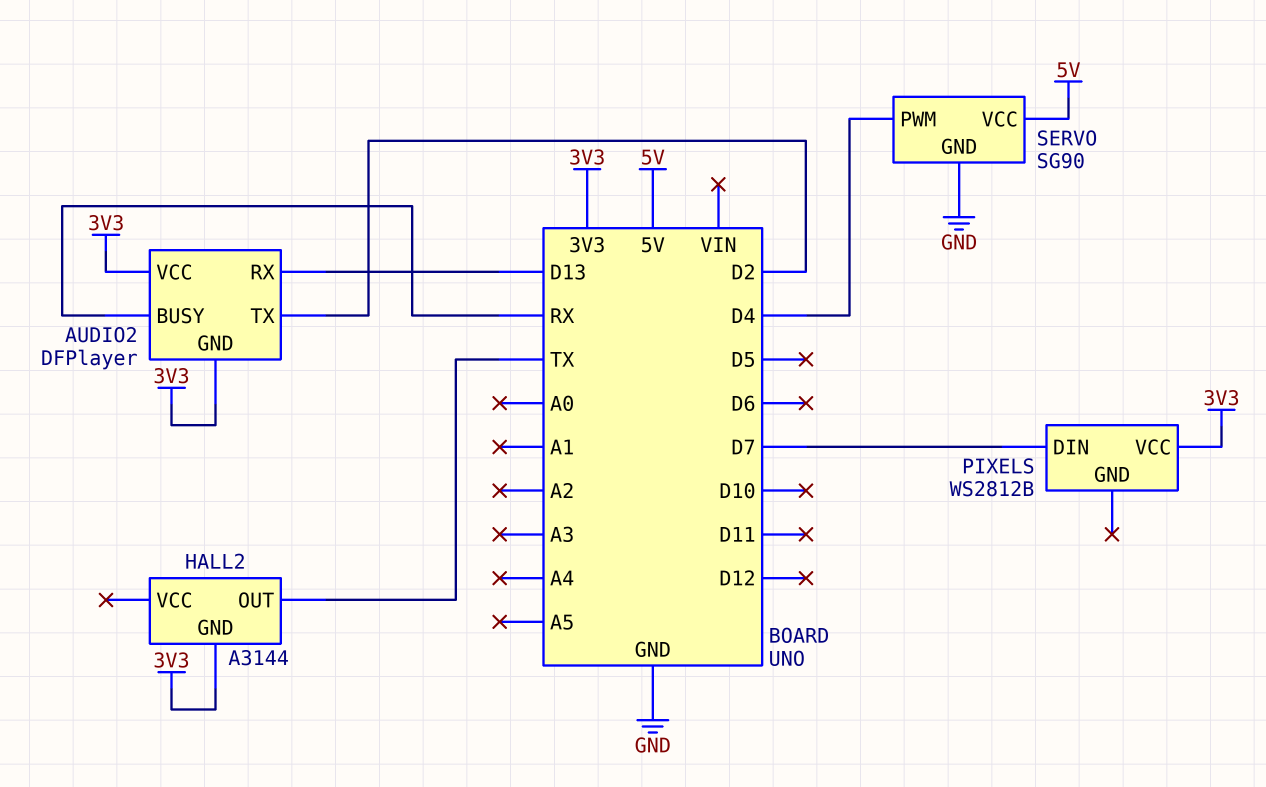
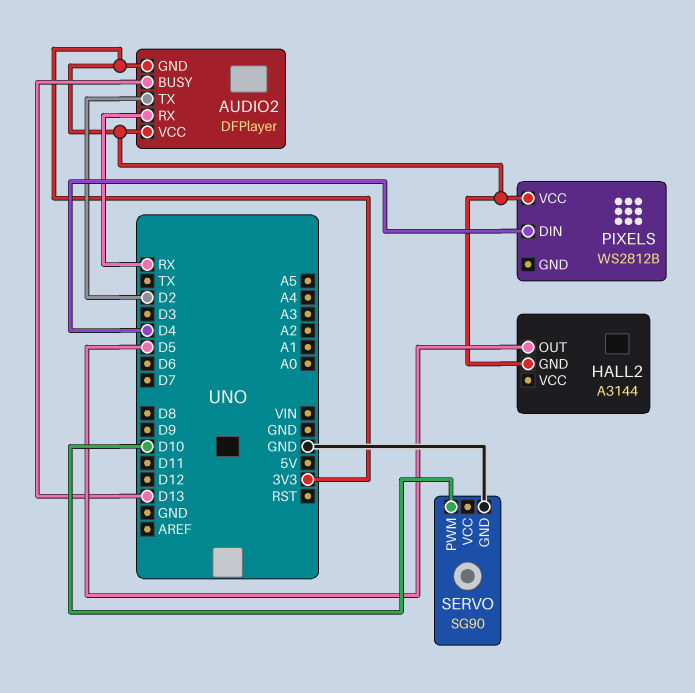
AUDIO2 pin BUSY: RX -> D13
AUDIO2 pin RX: D13 -> RX
HALL2 pin OUT: TX -> D5
PIXELS pin DIN: D7 -> D4
SERVO pin PWM: D4 -> D10
SERVO pin VCC: 5V -> none

